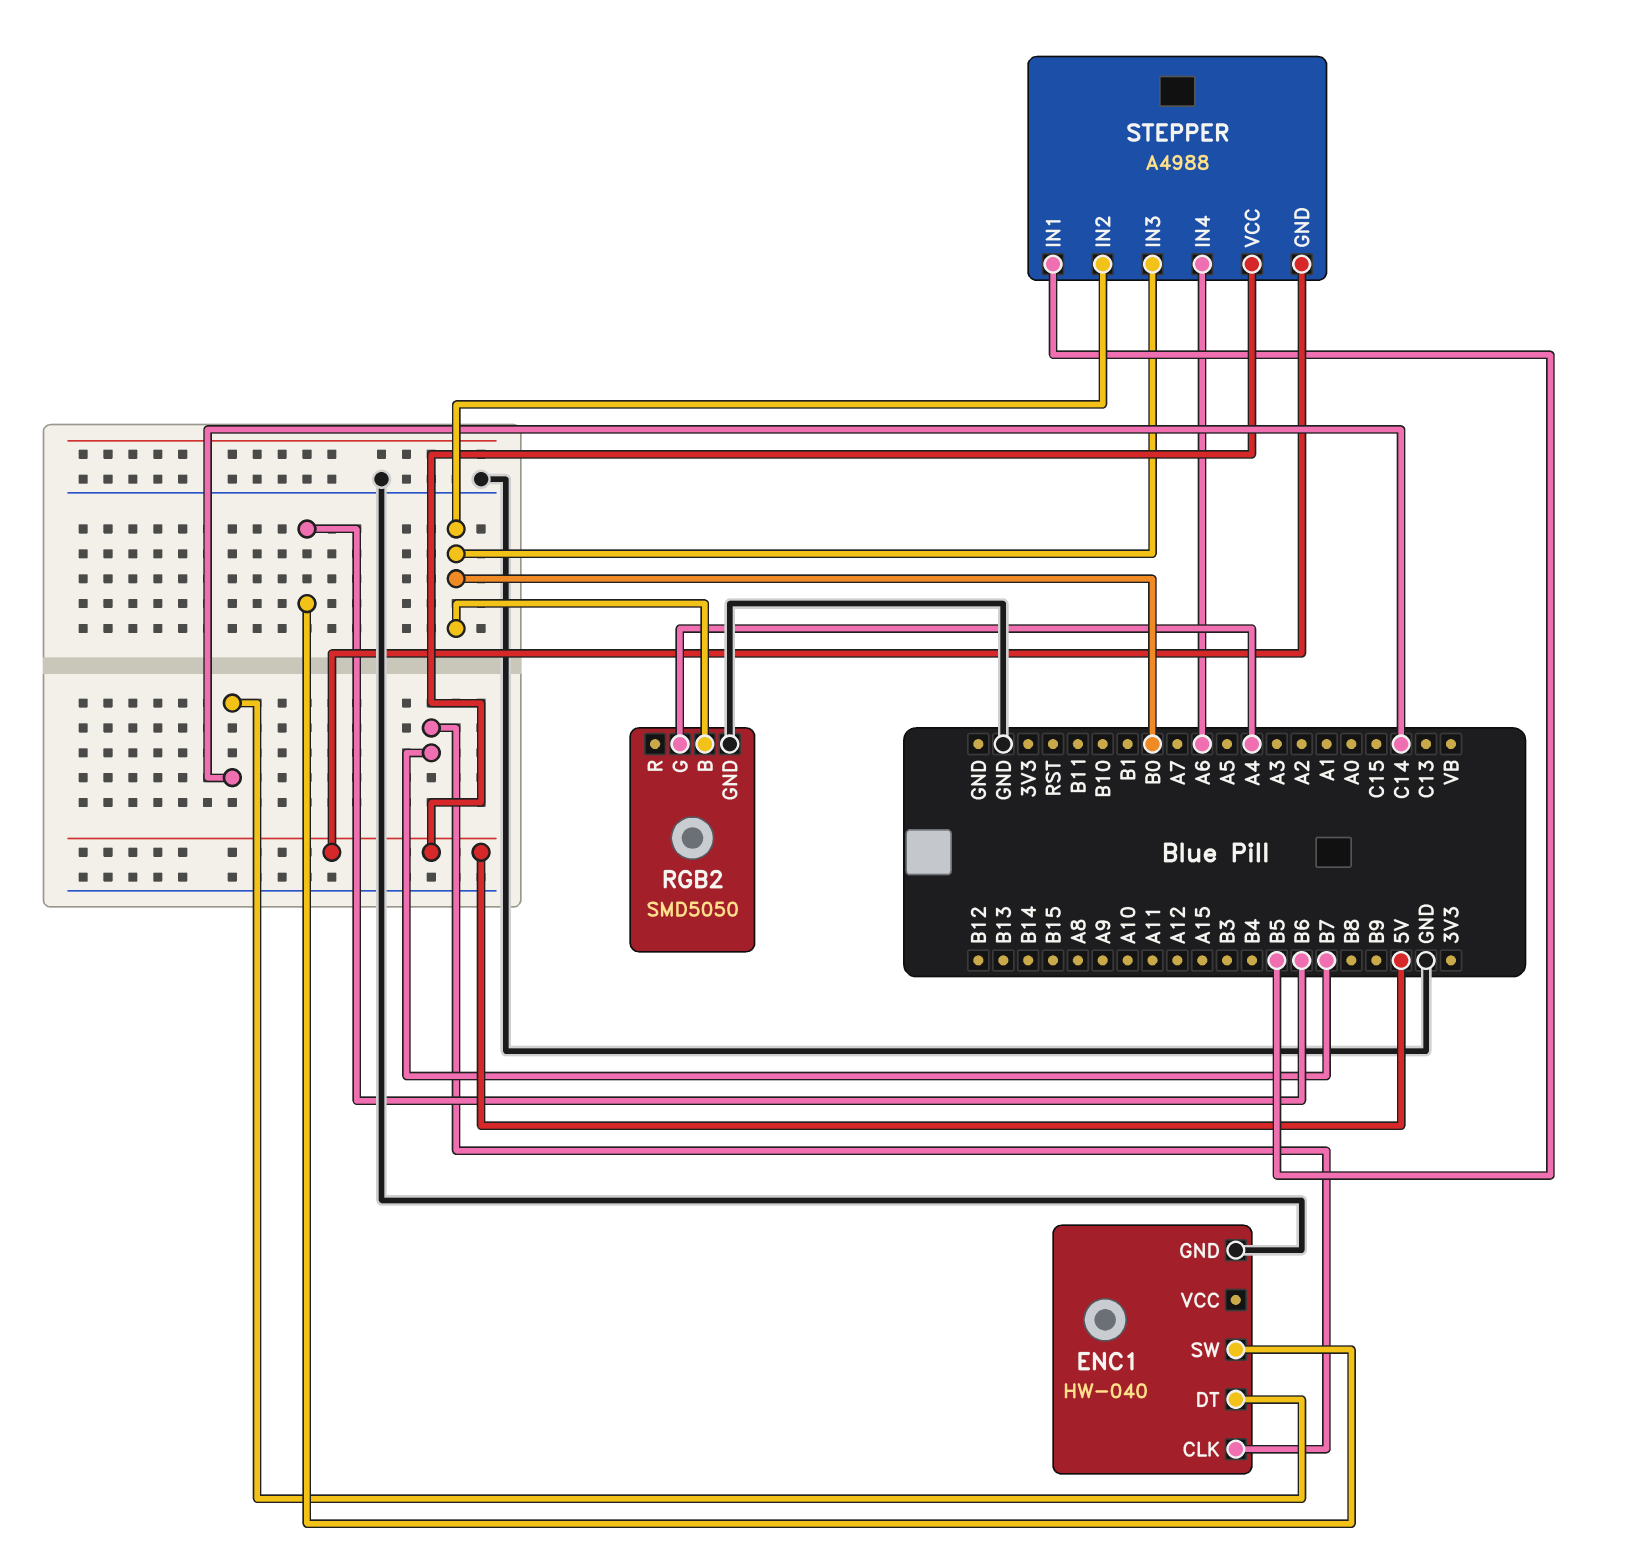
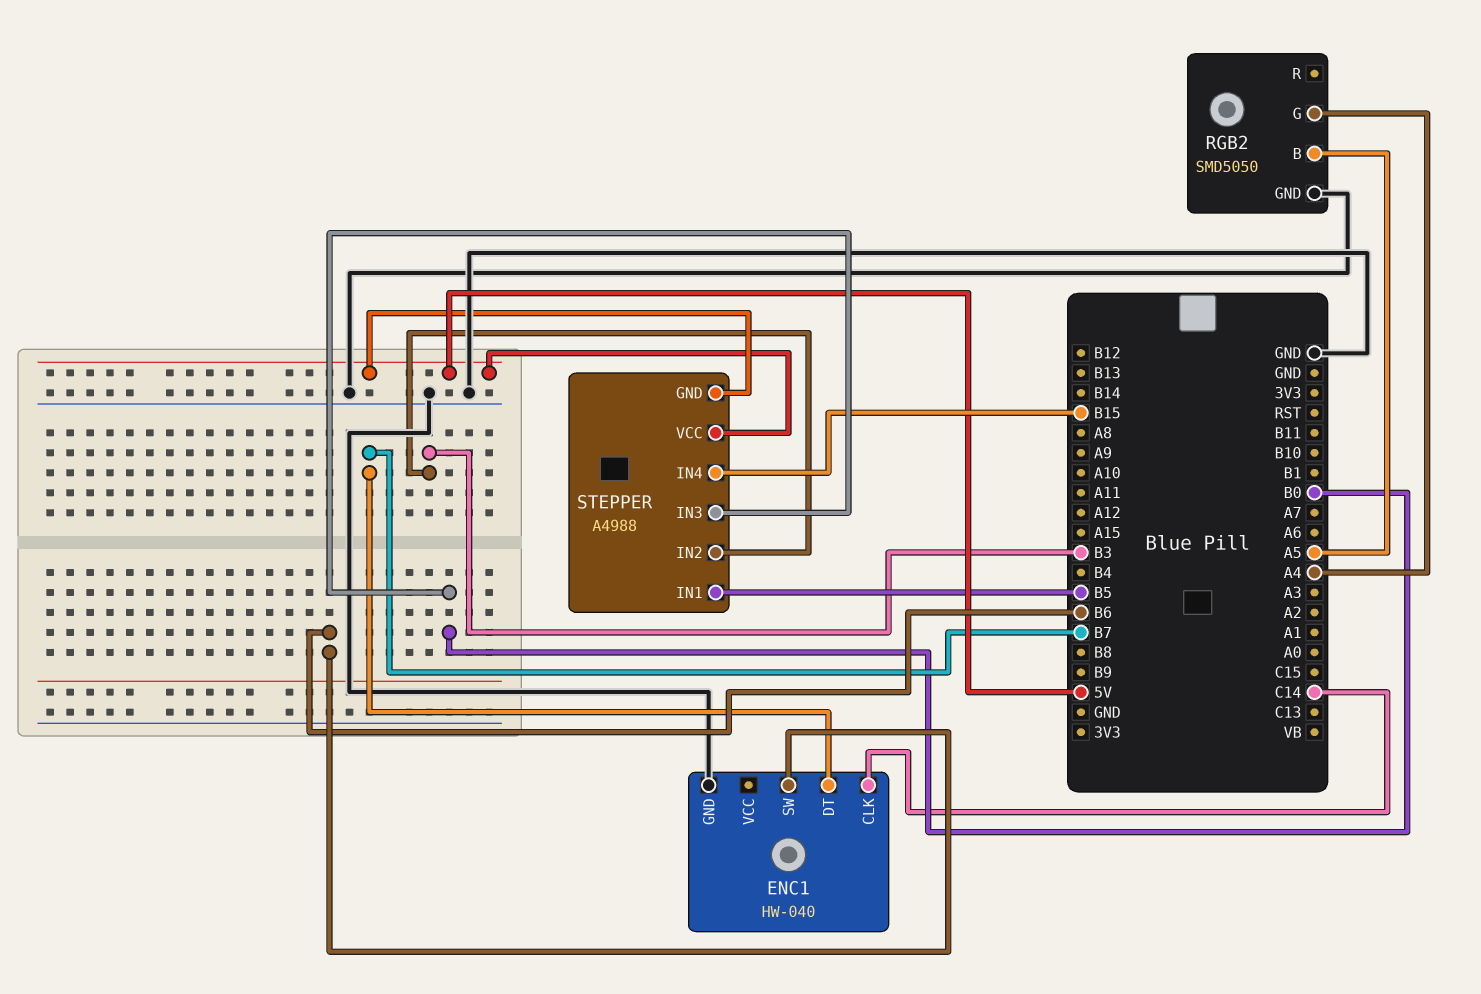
ENC1 pin CLK: B7 -> C14
ENC1 pin DT: C14 -> B7
RGB2 pin B: B0 -> A5
STEPPER pin IN2: B0 -> B3
STEPPER pin IN4: A6 -> B15

